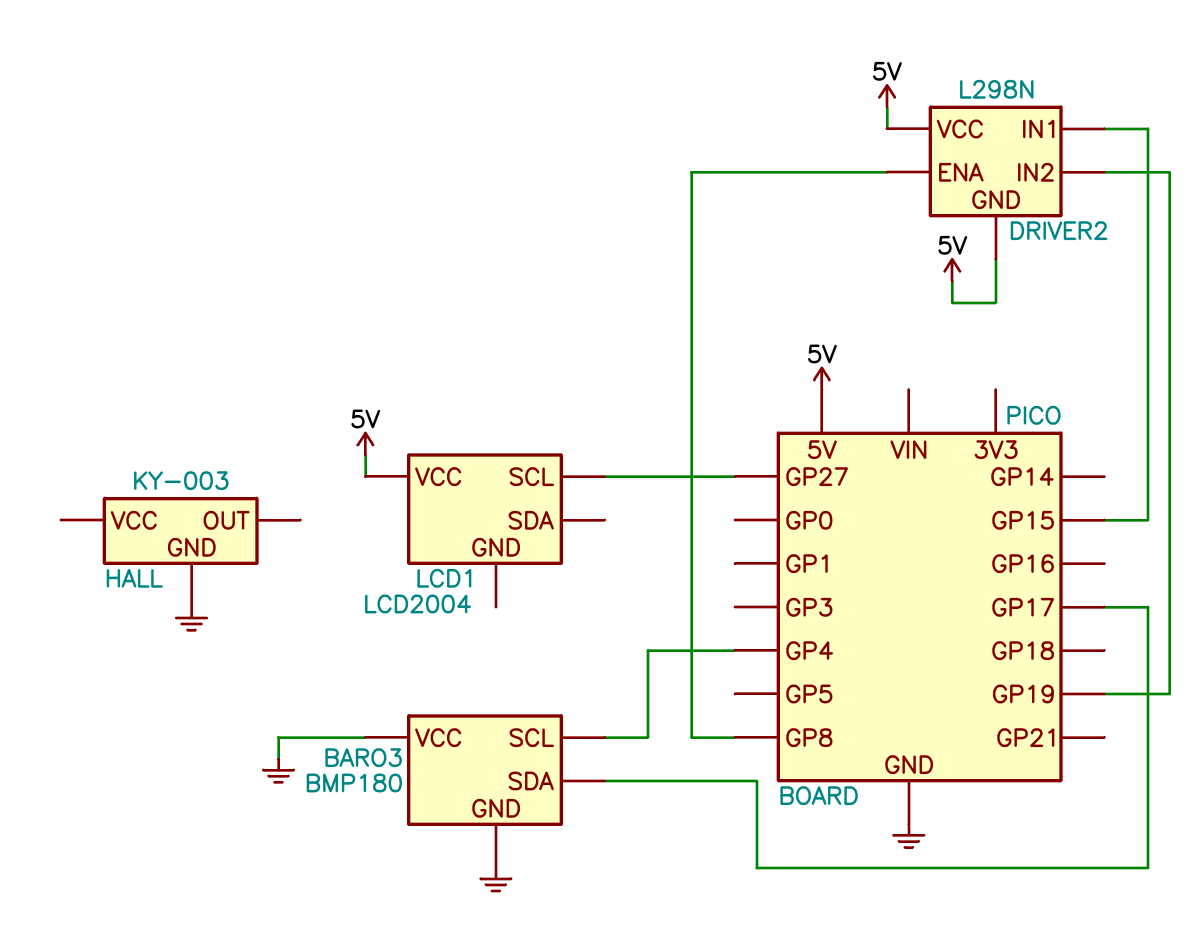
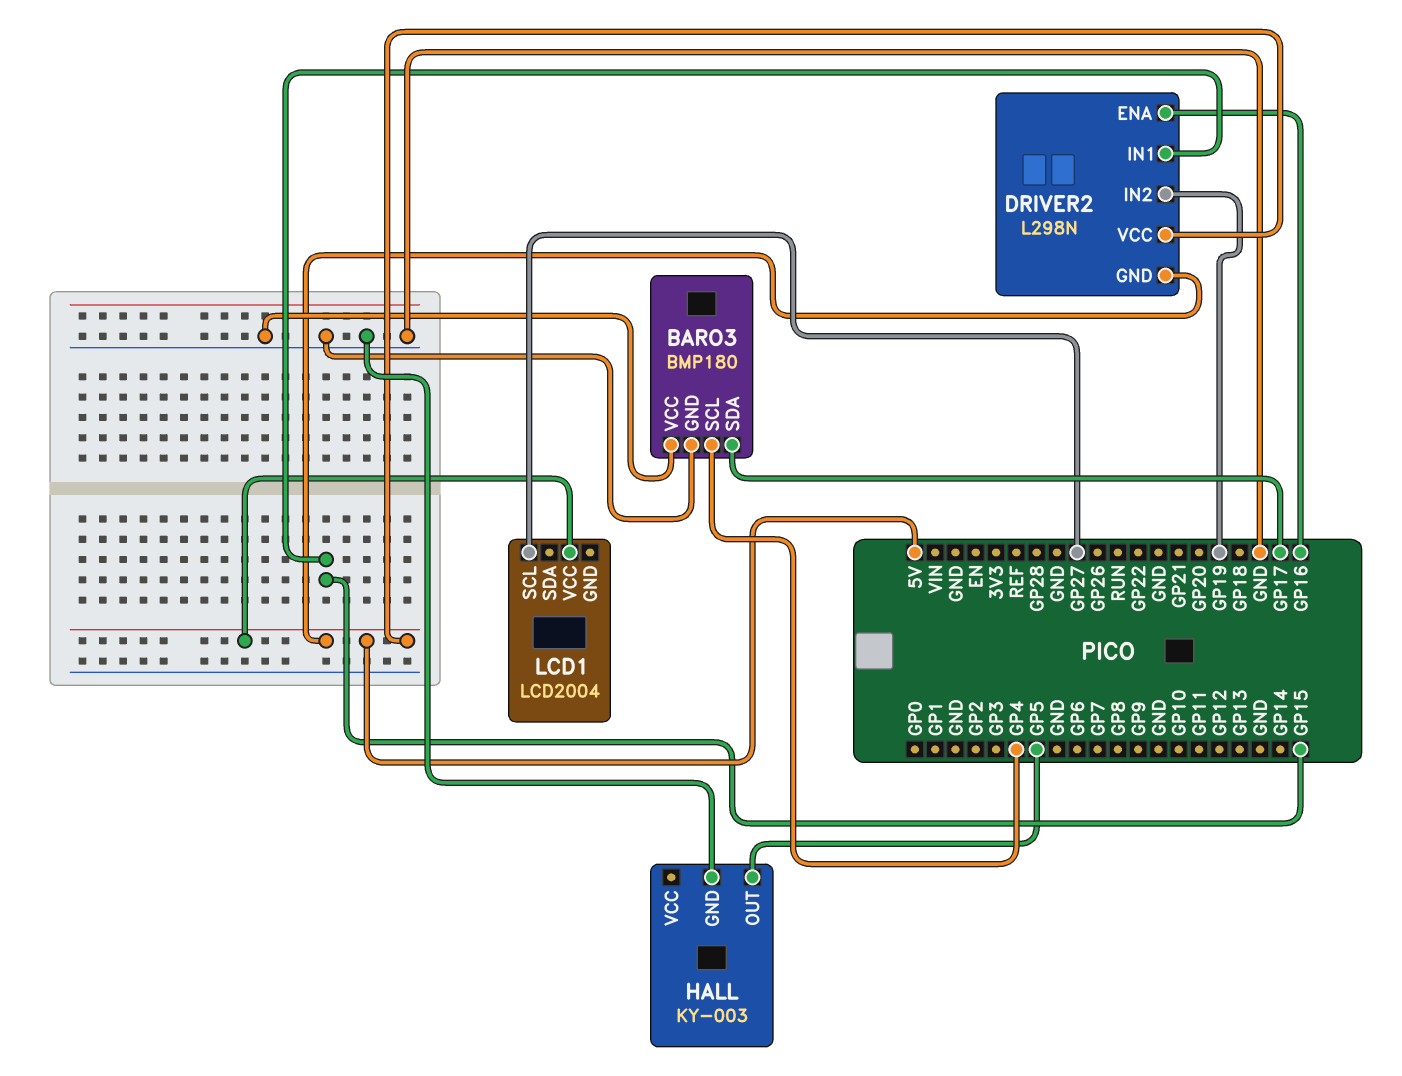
DRIVER2 pin ENA: GP8 -> GP16
HALL pin OUT: none -> GP5

